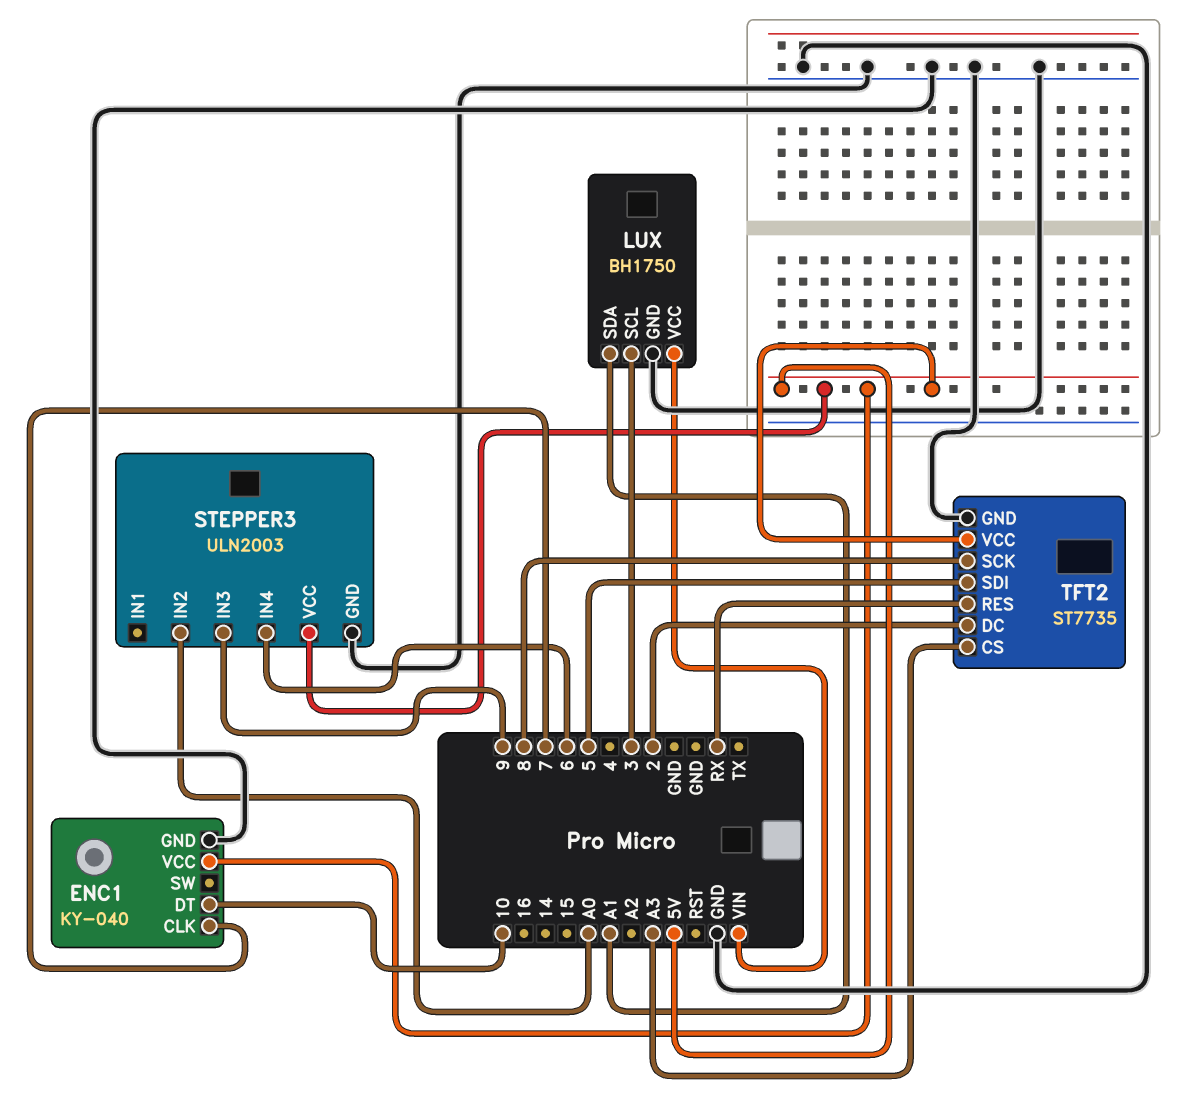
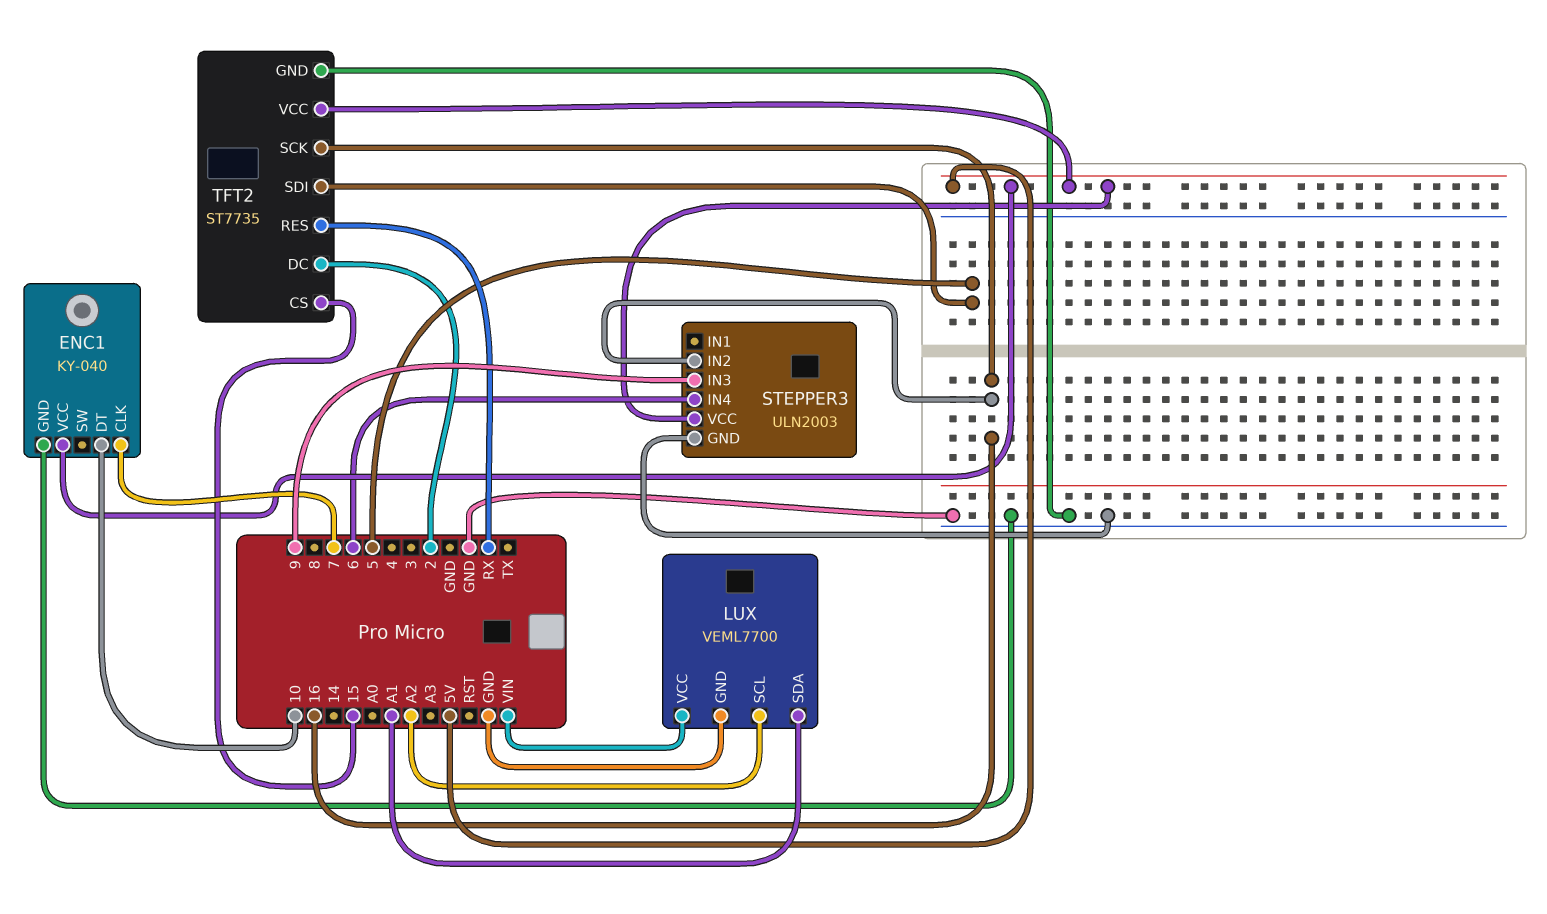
LUX: BH1750 -> VEML7700
LUX pin SCL: 3 -> A2
STEPPER3 pin IN2: A0 -> 16
TFT2 pin CS: A3 -> 15
TFT2 pin SCK: 8 -> 16

